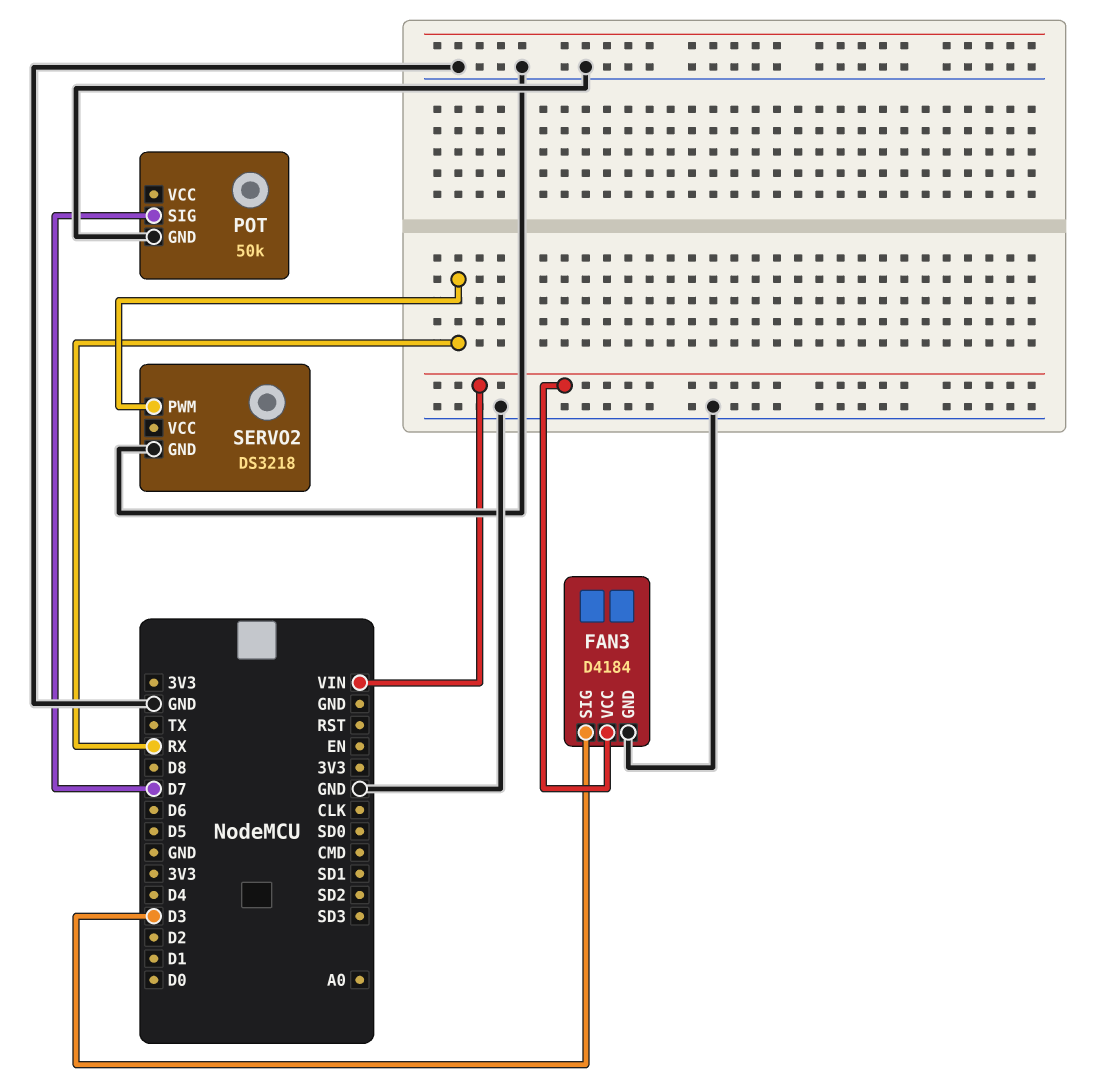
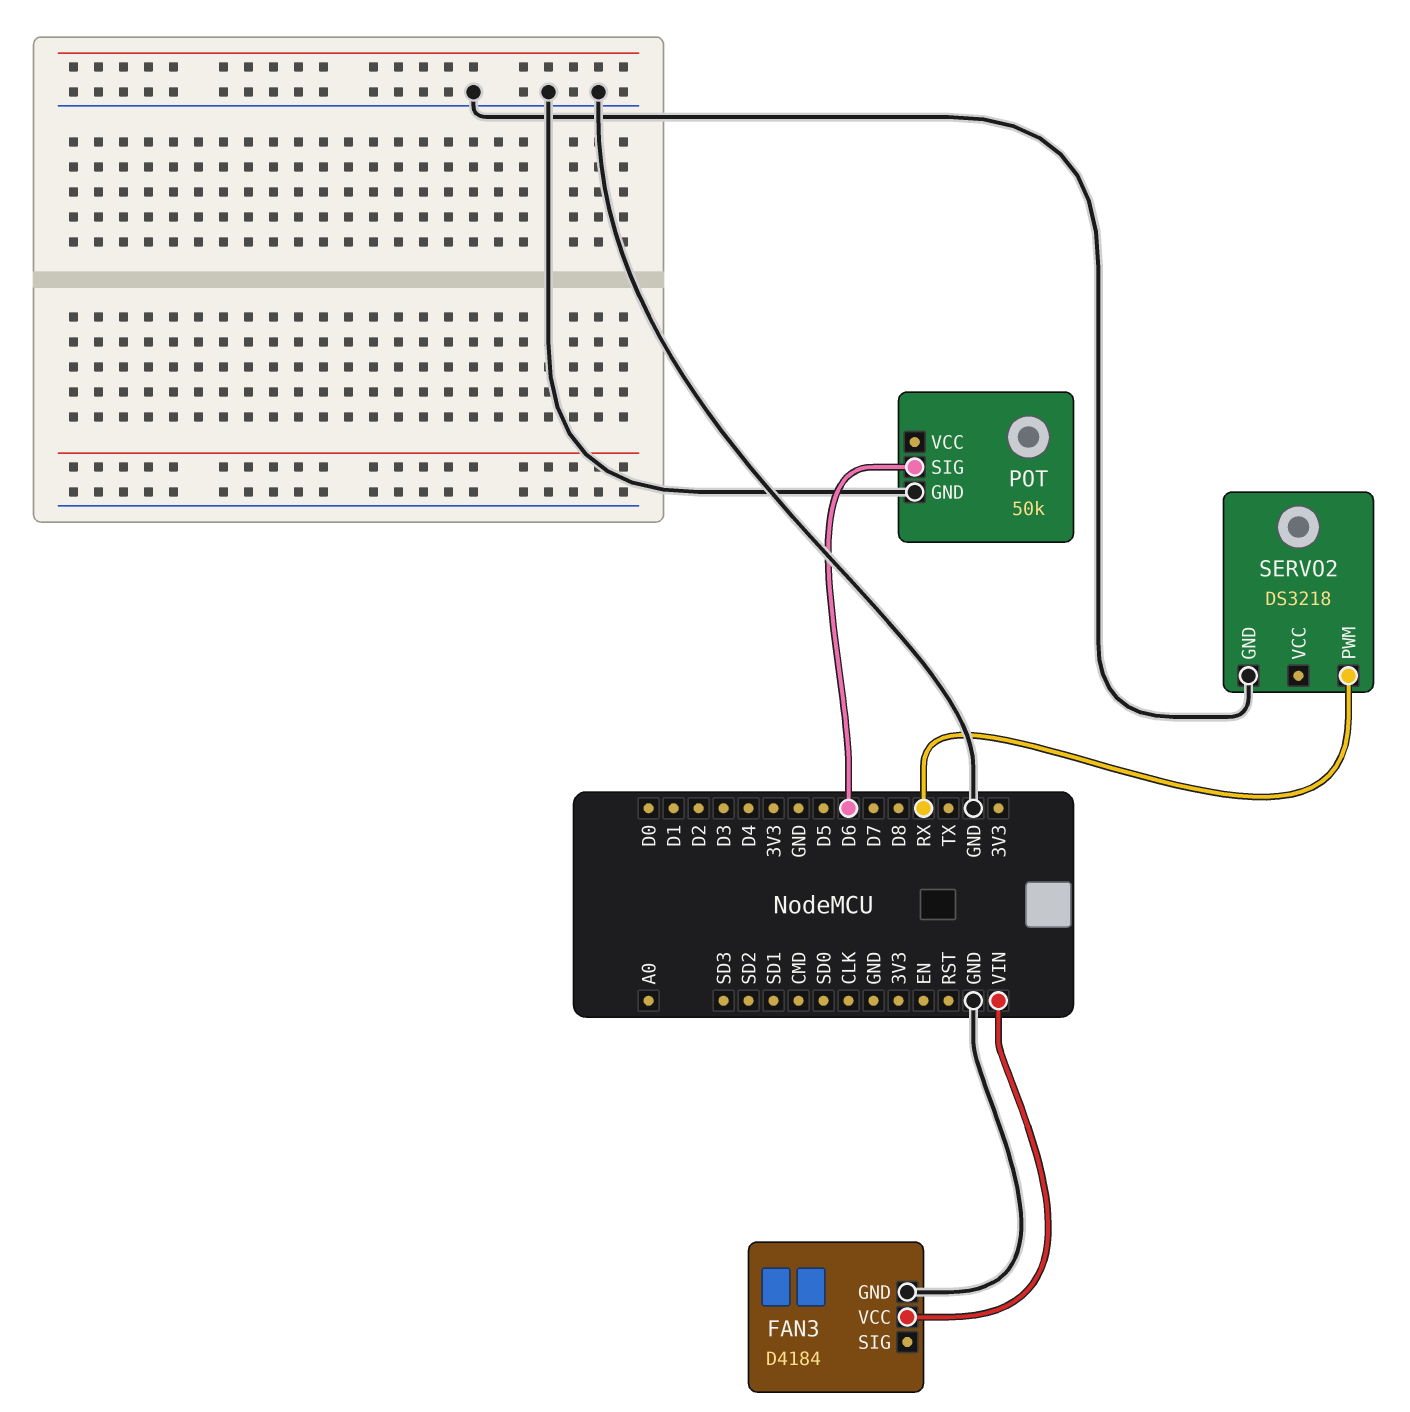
FAN3 pin SIG: D3 -> none
POT pin SIG: D7 -> D6

